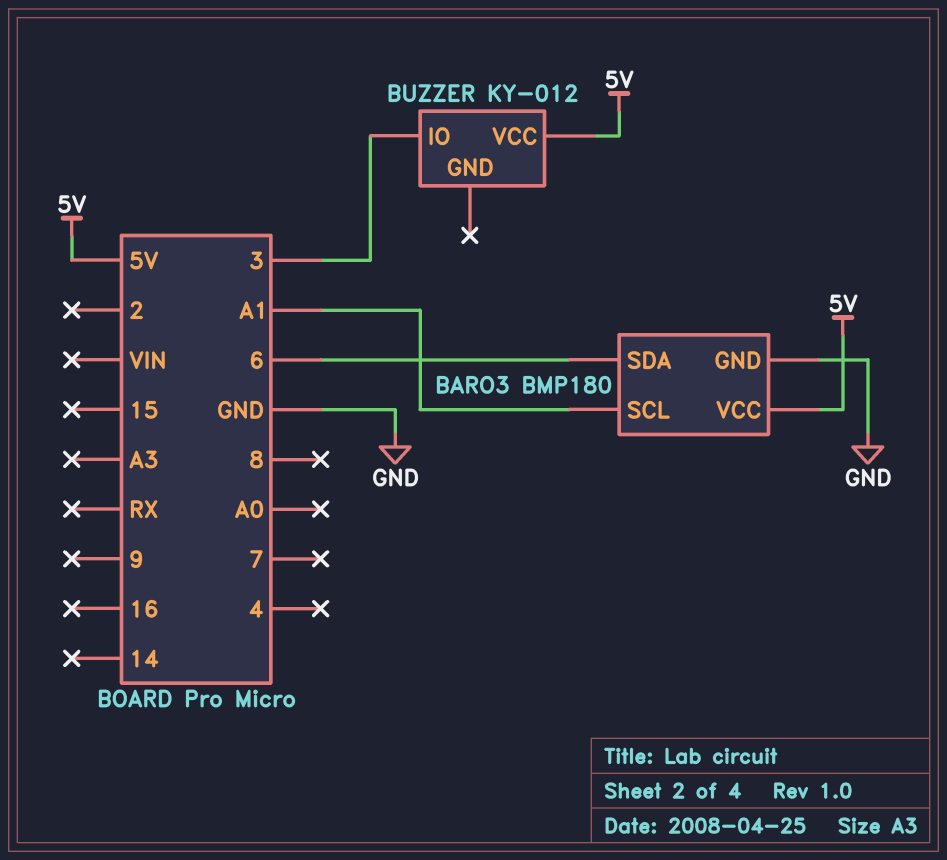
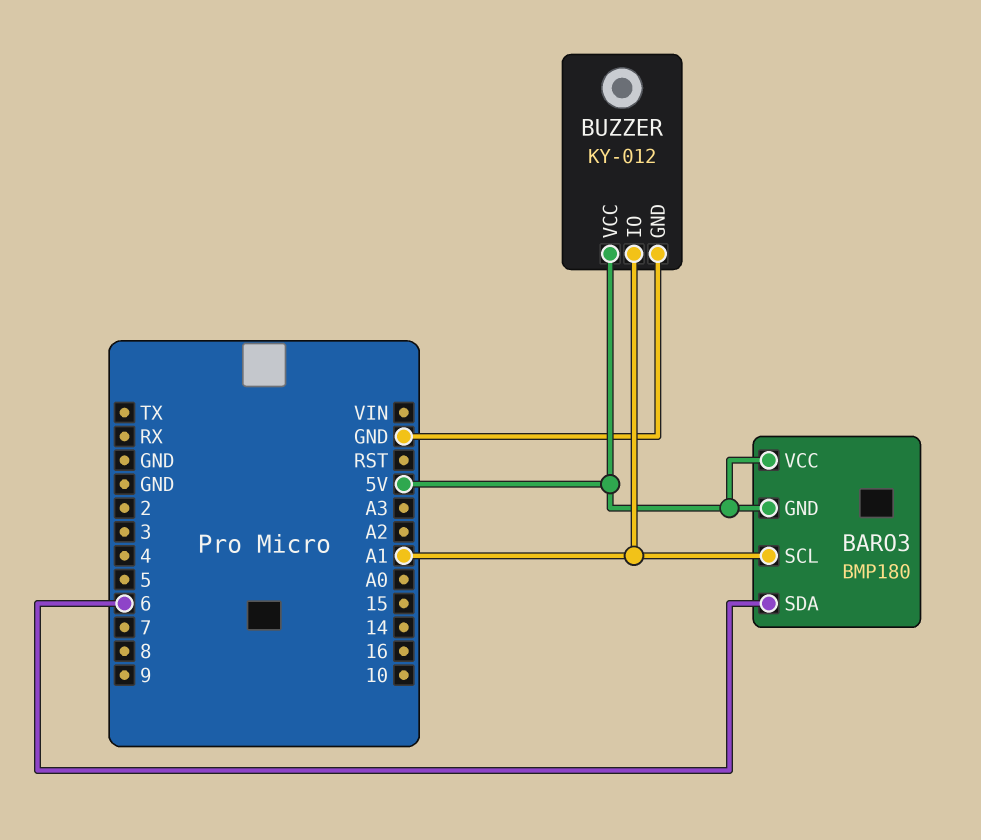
BARO3 pin GND: GND -> 5V
BUZZER pin GND: none -> GND
BUZZER pin IO: 3 -> A1

